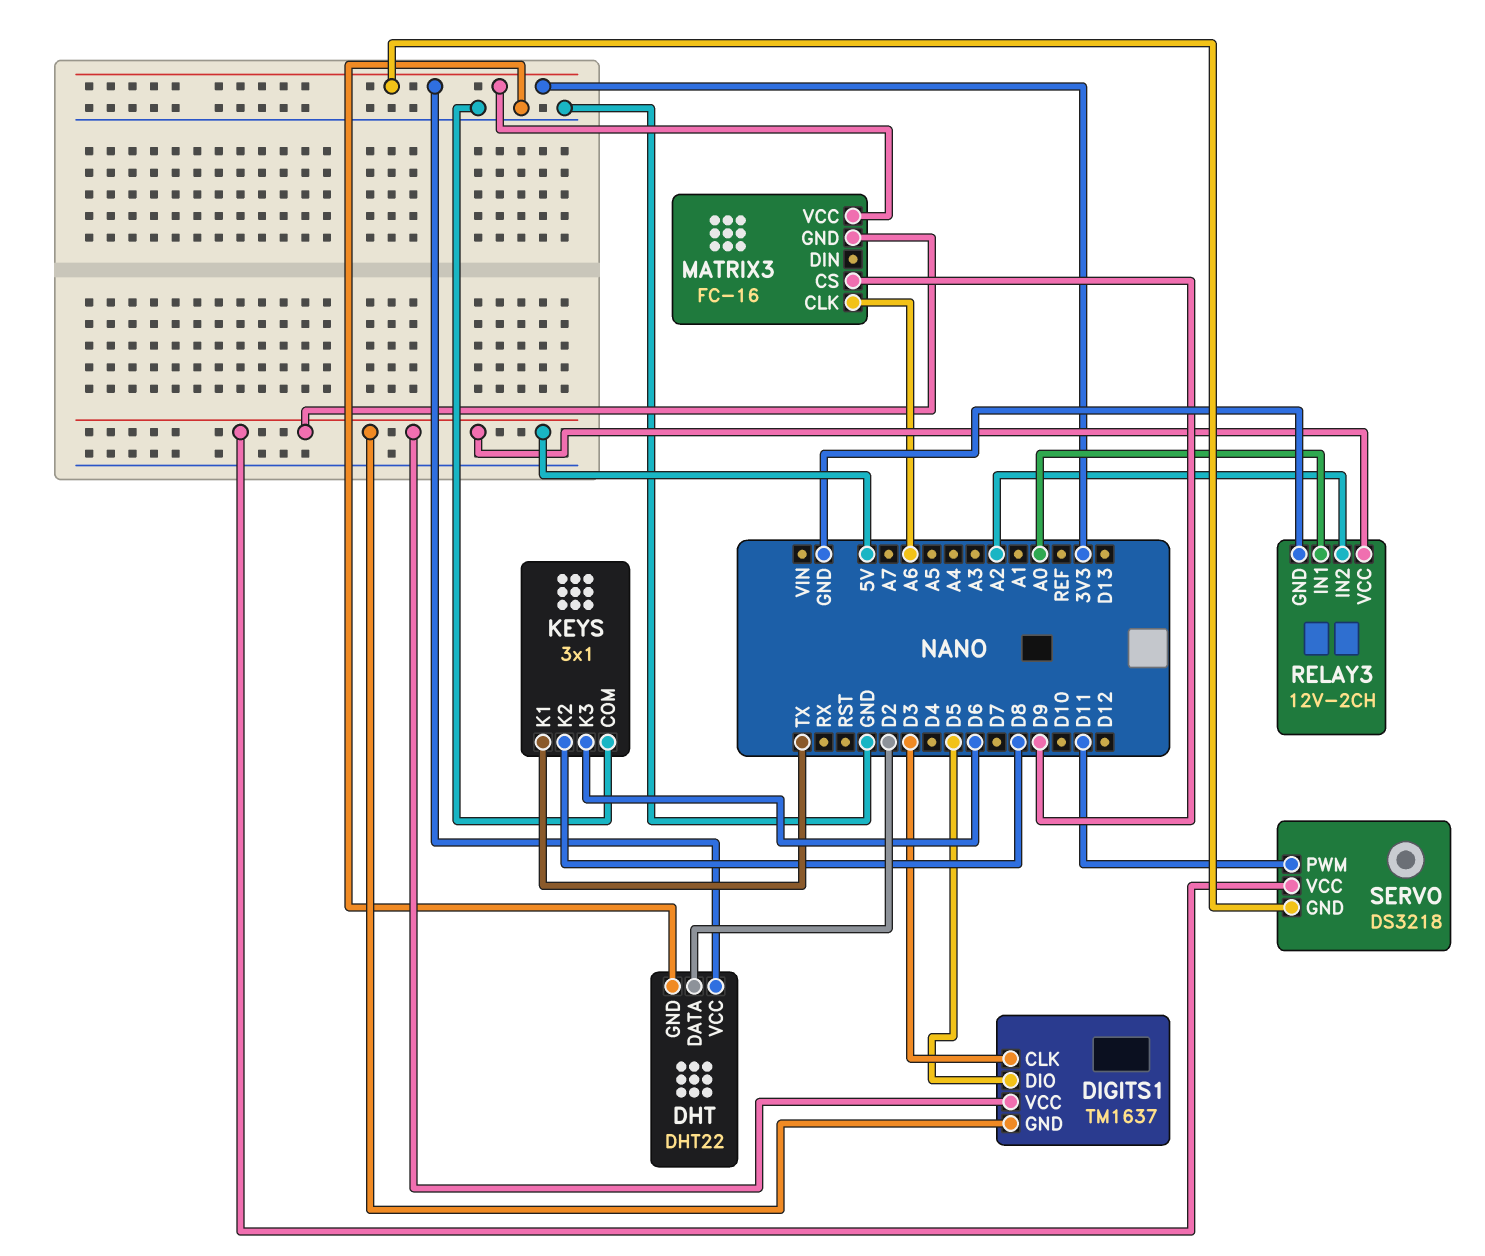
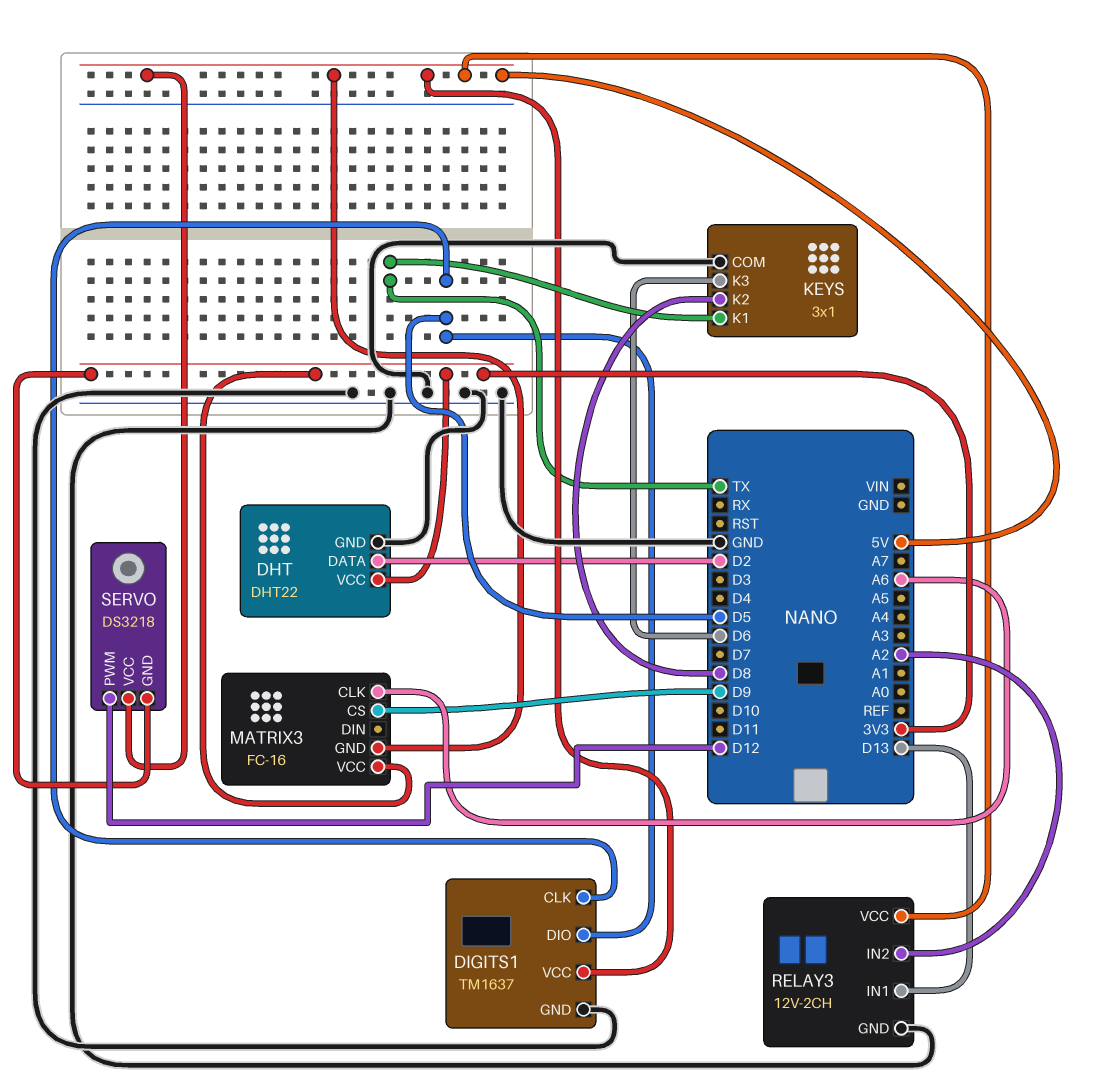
DIGITS1 pin CLK: D3 -> D5
DIGITS1 pin GND: 5V -> GND
RELAY3 pin IN1: A0 -> D13
SERVO pin PWM: D11 -> D12

